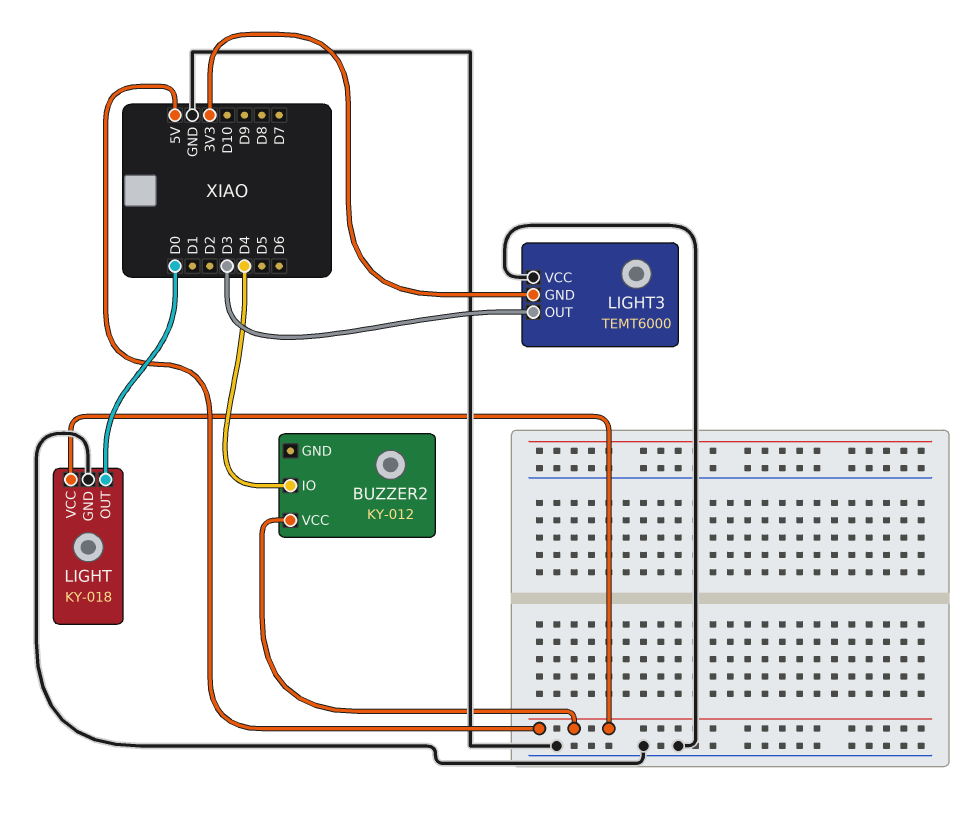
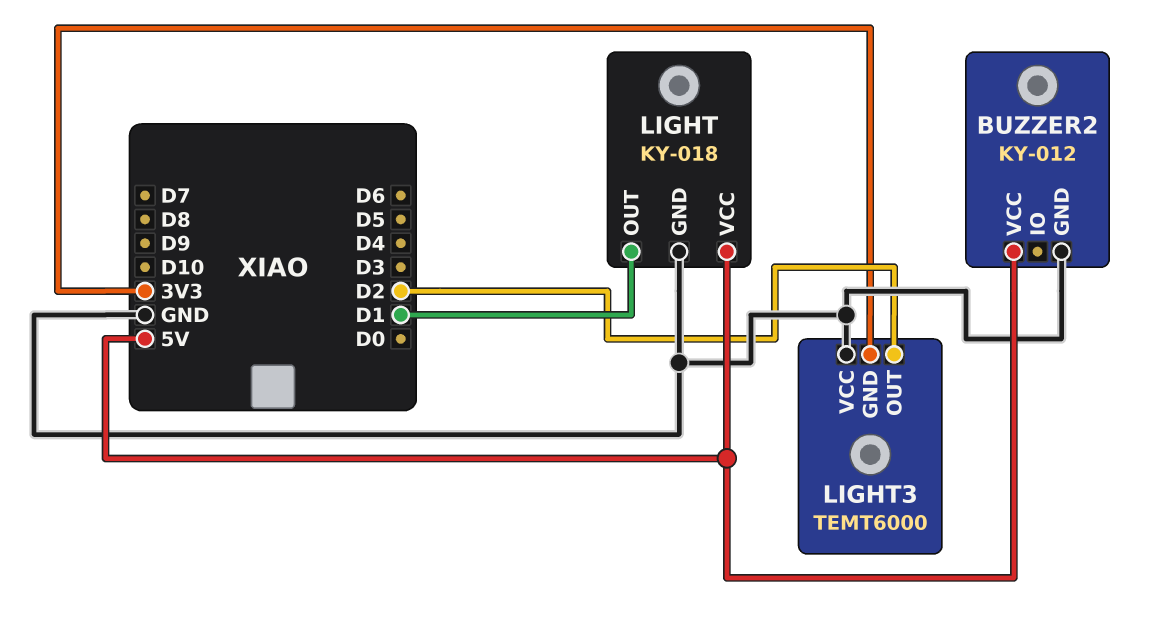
BUZZER2 pin GND: none -> GND
BUZZER2 pin IO: D4 -> none
LIGHT pin OUT: D0 -> D1
LIGHT3 pin OUT: D3 -> D2

